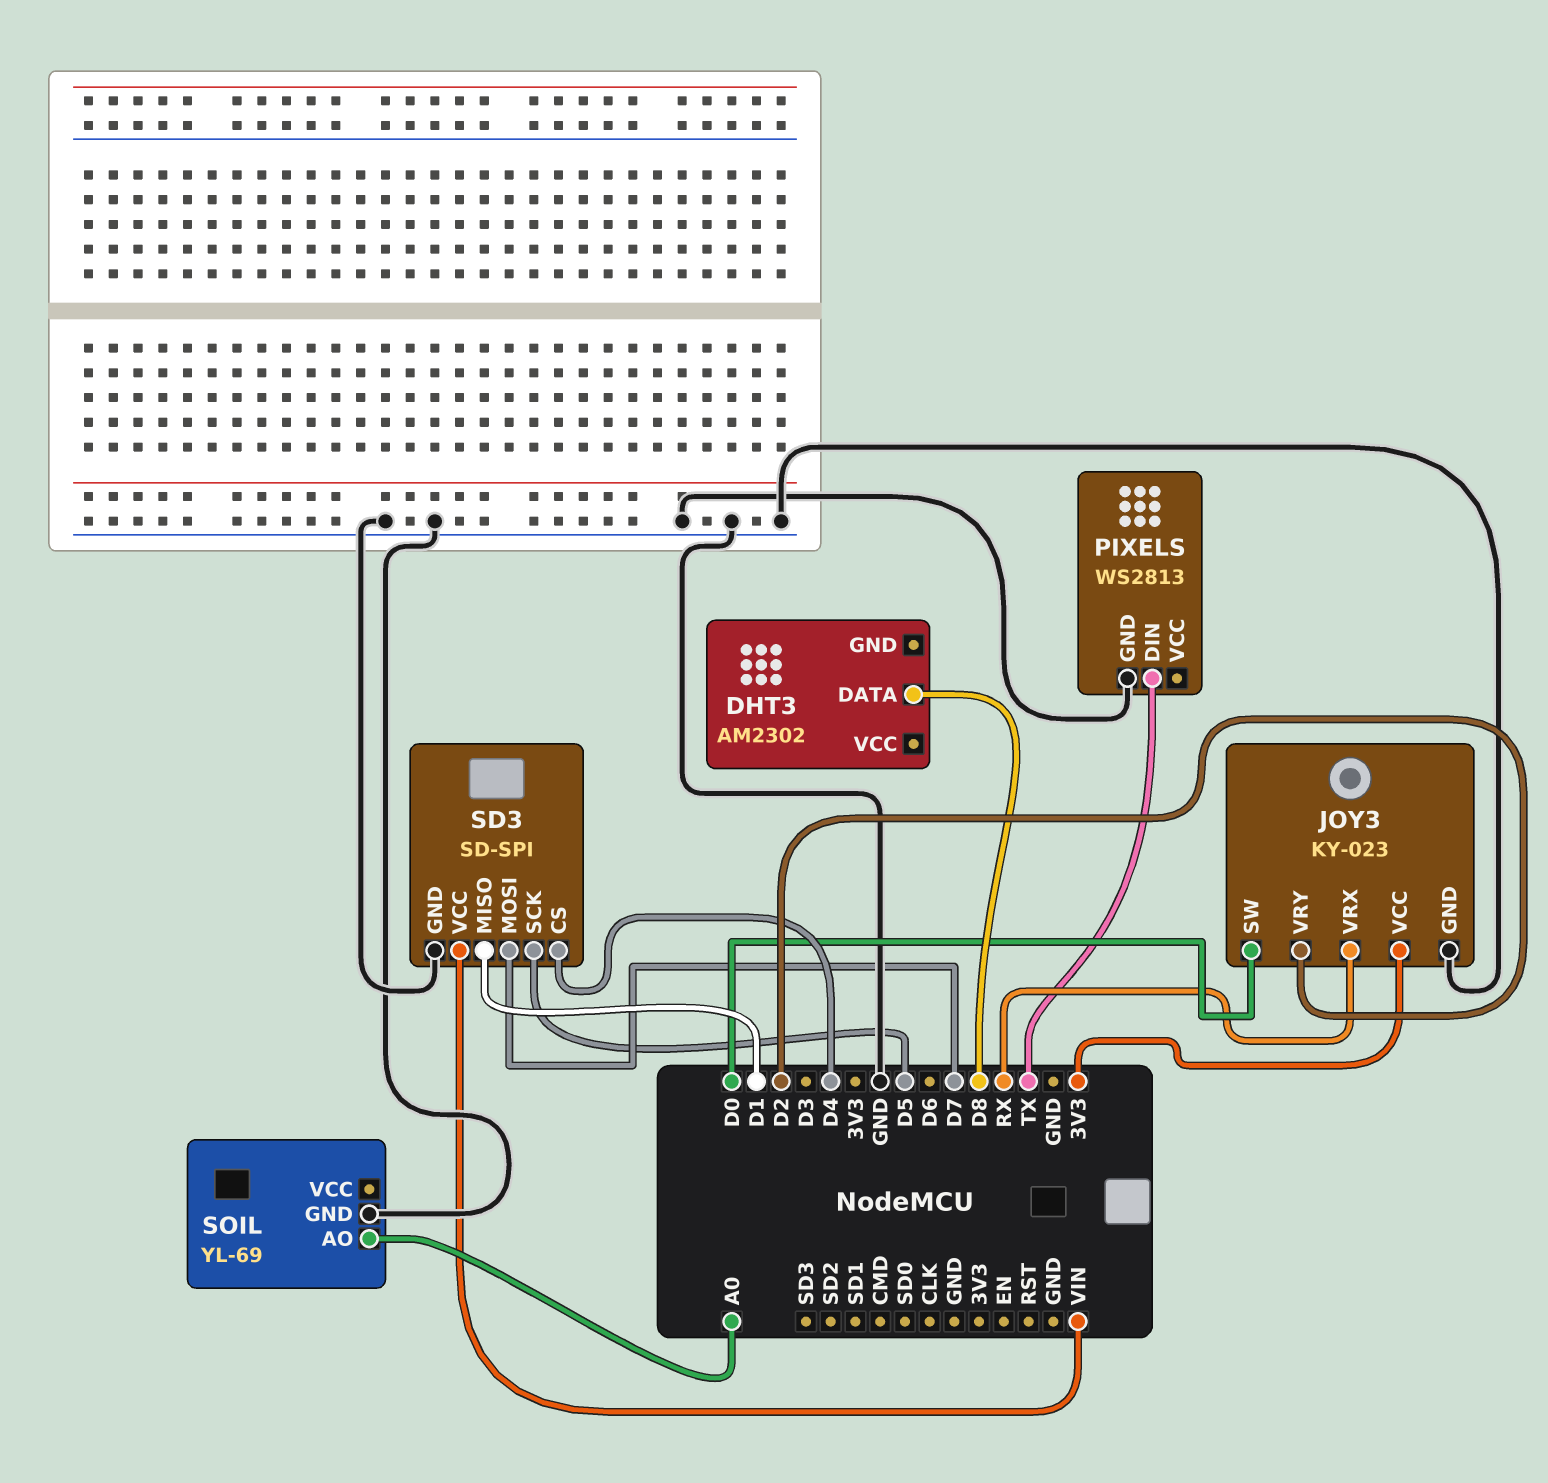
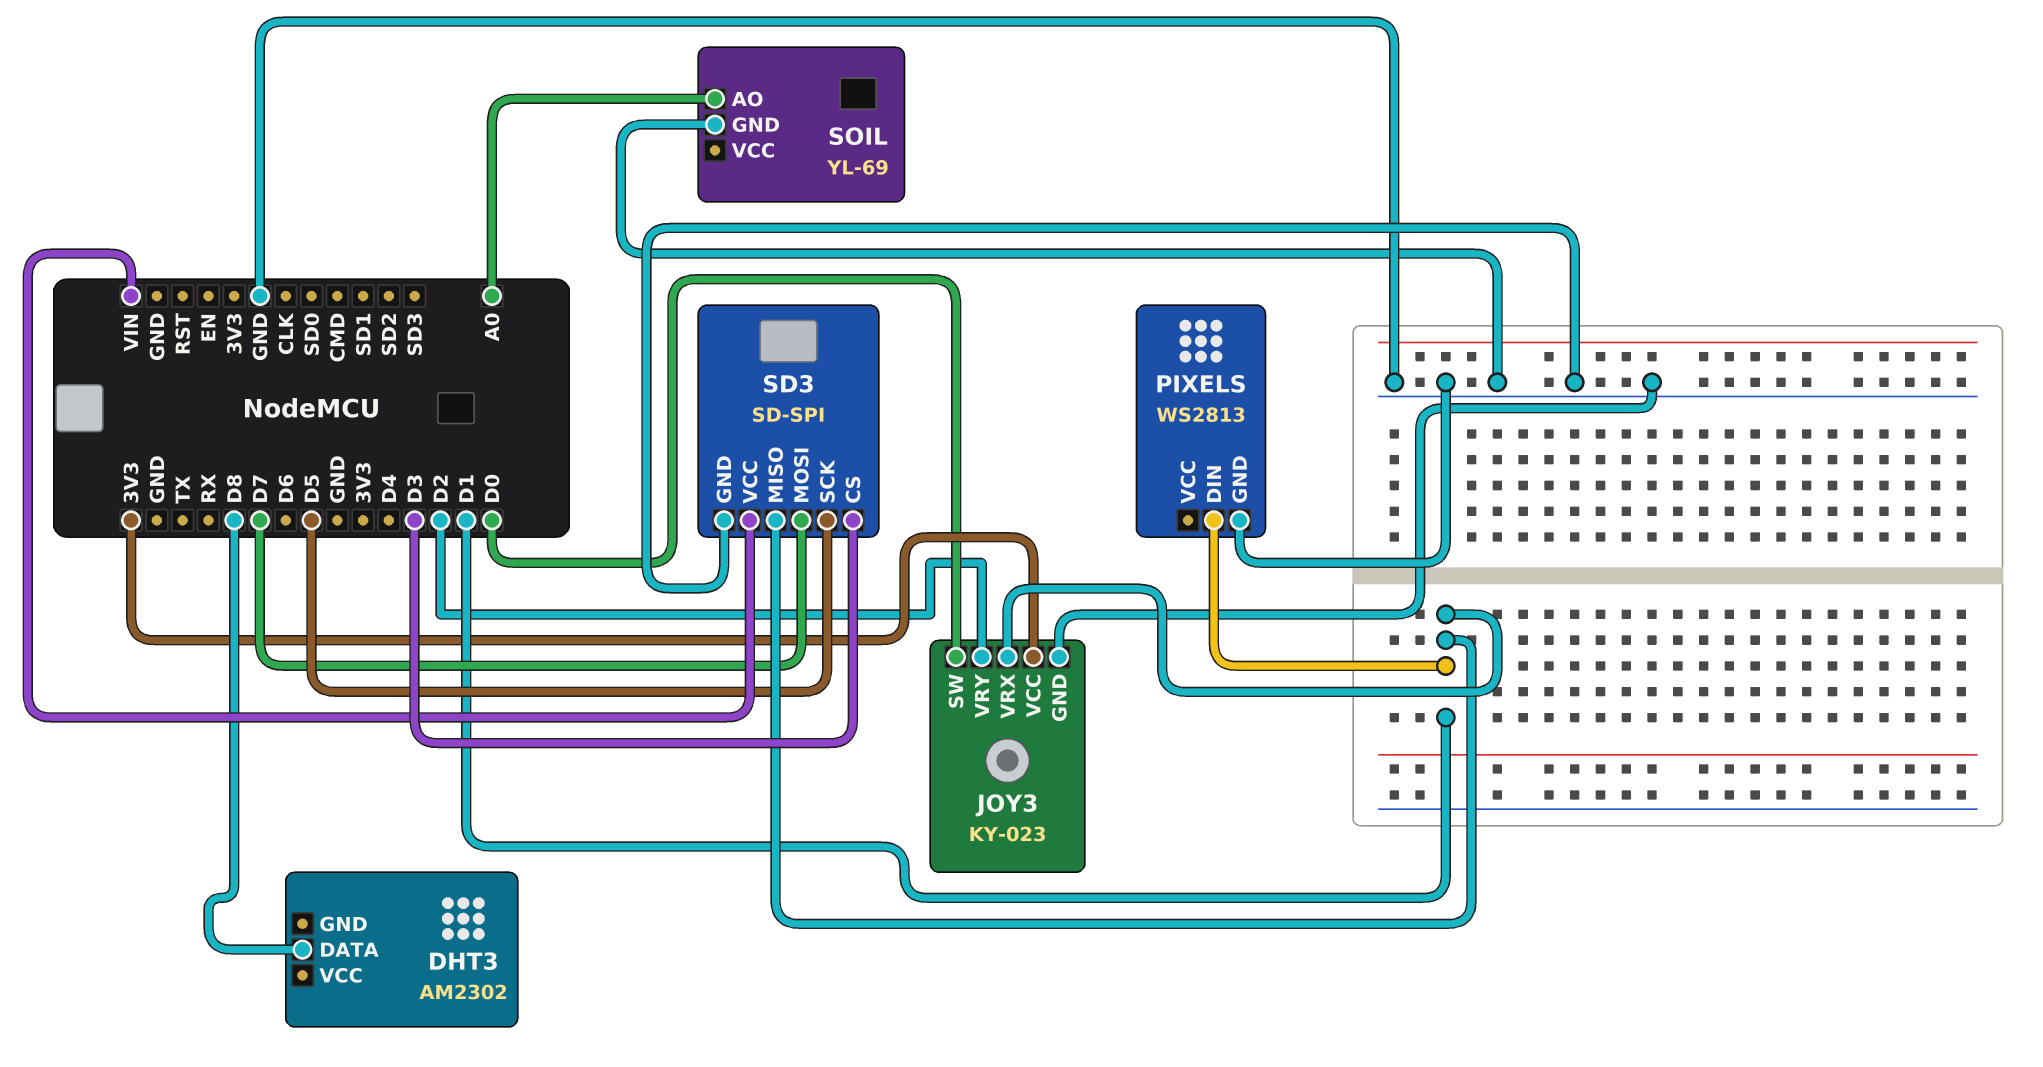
JOY3 pin VRX: RX -> D1
PIXELS pin DIN: TX -> D1
SD3 pin CS: D4 -> D3

